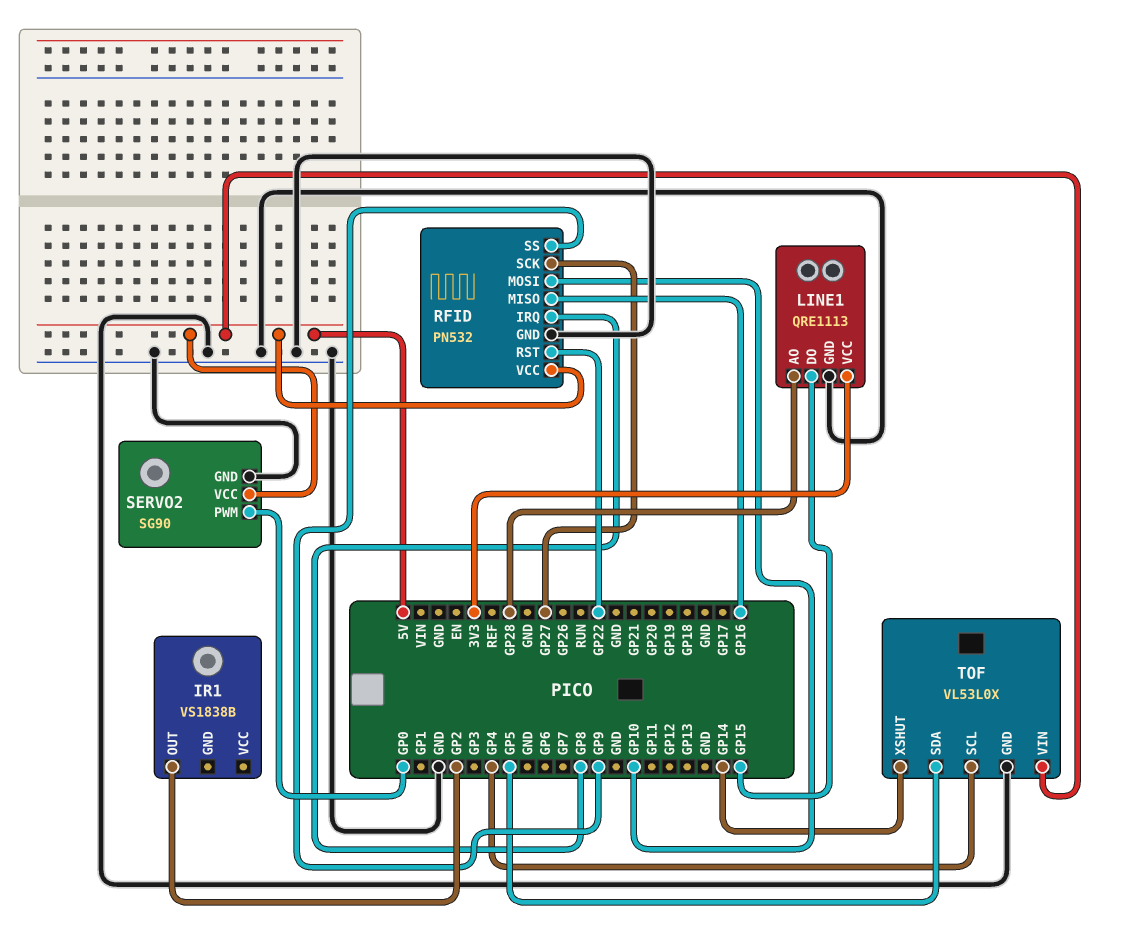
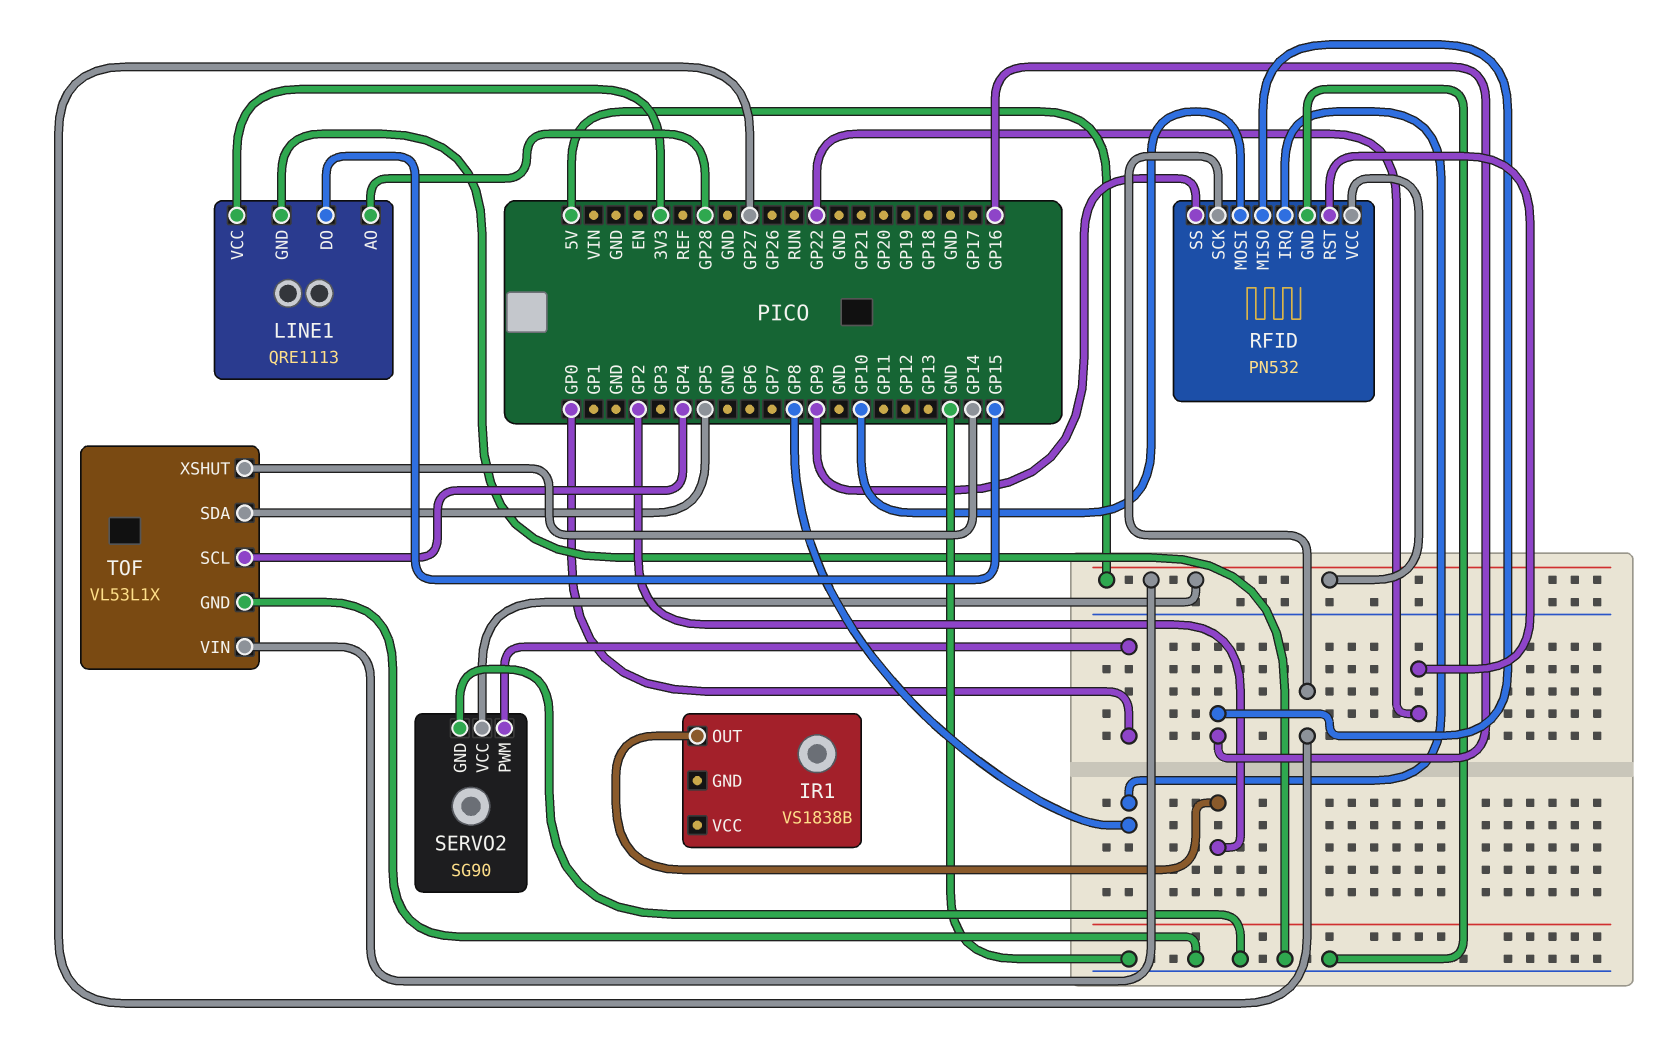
TOF: VL53L0X -> VL53L1X

